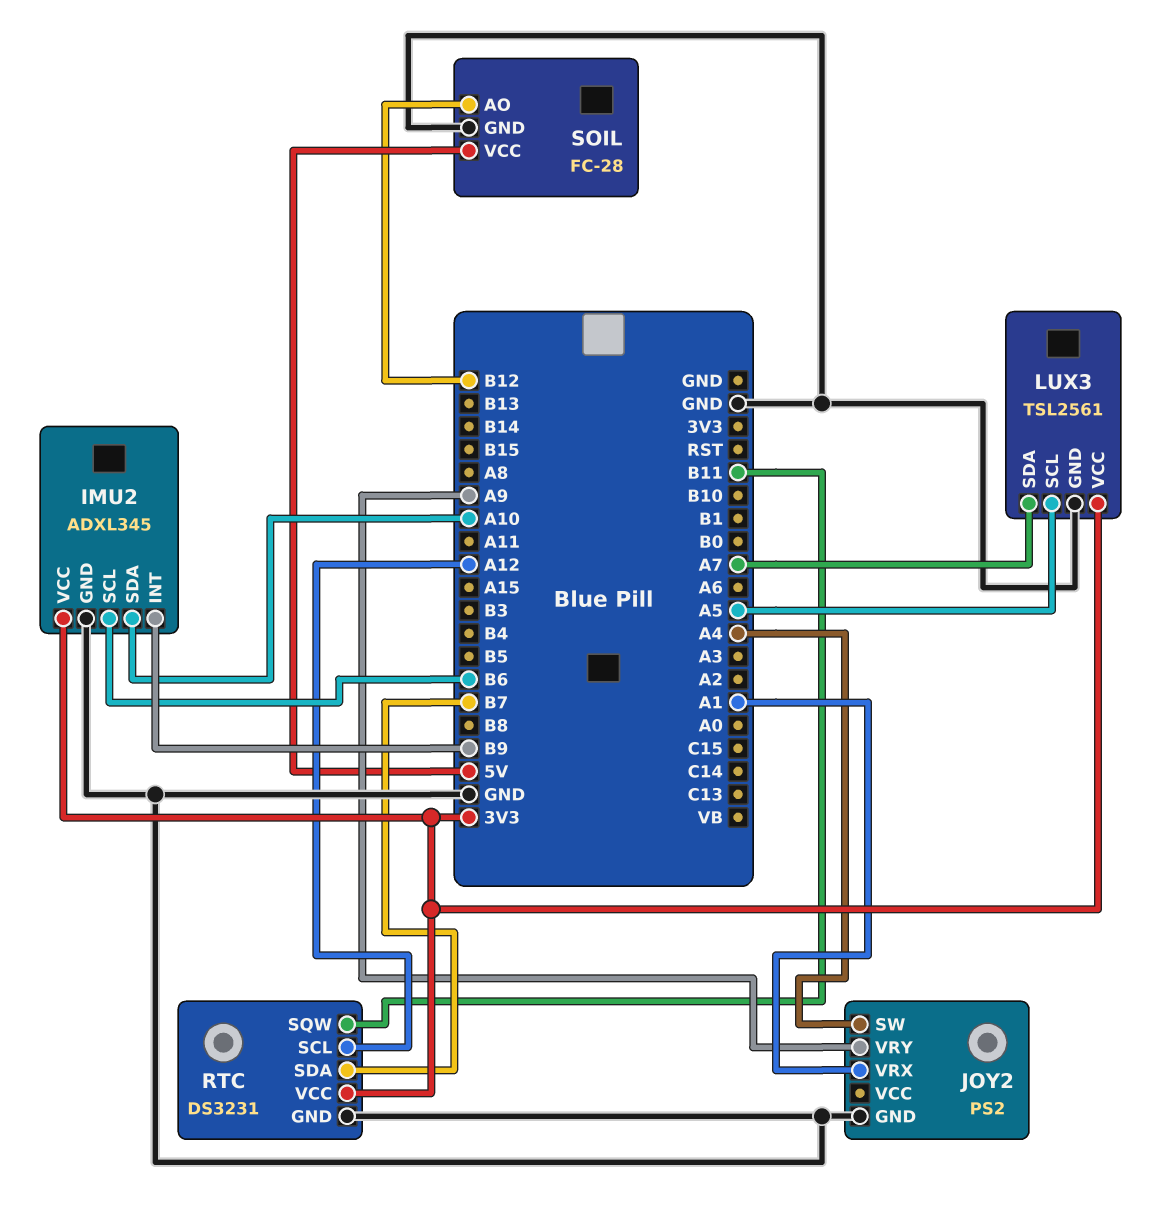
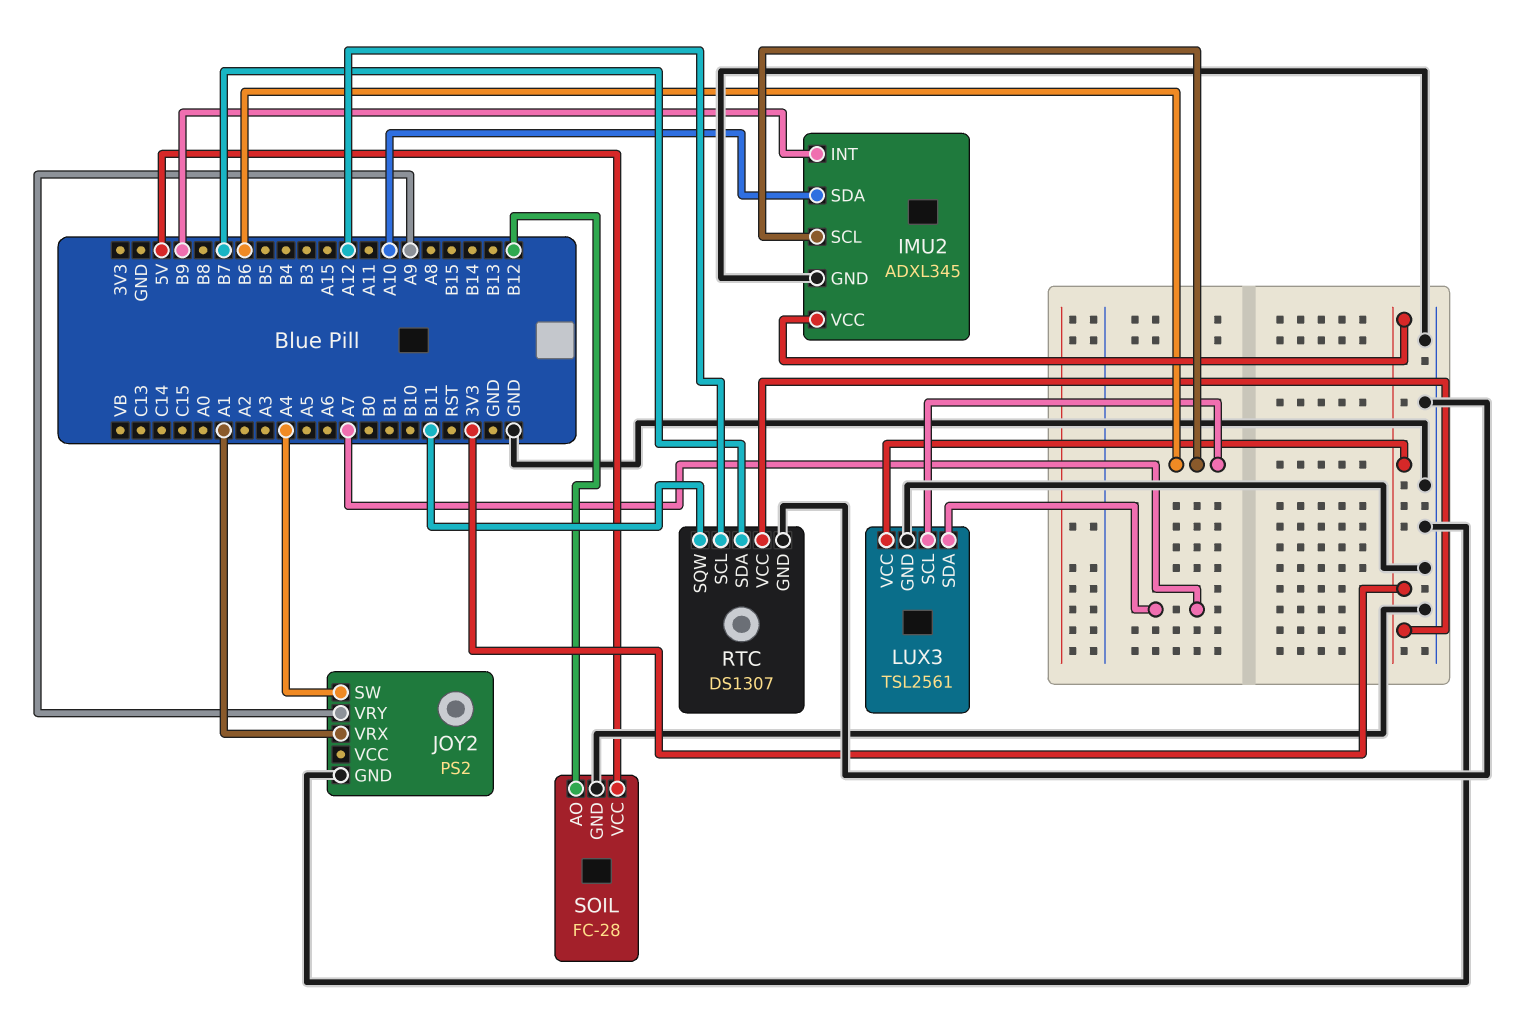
LUX3 pin SCL: A5 -> B6
RTC: DS3231 -> DS1307

